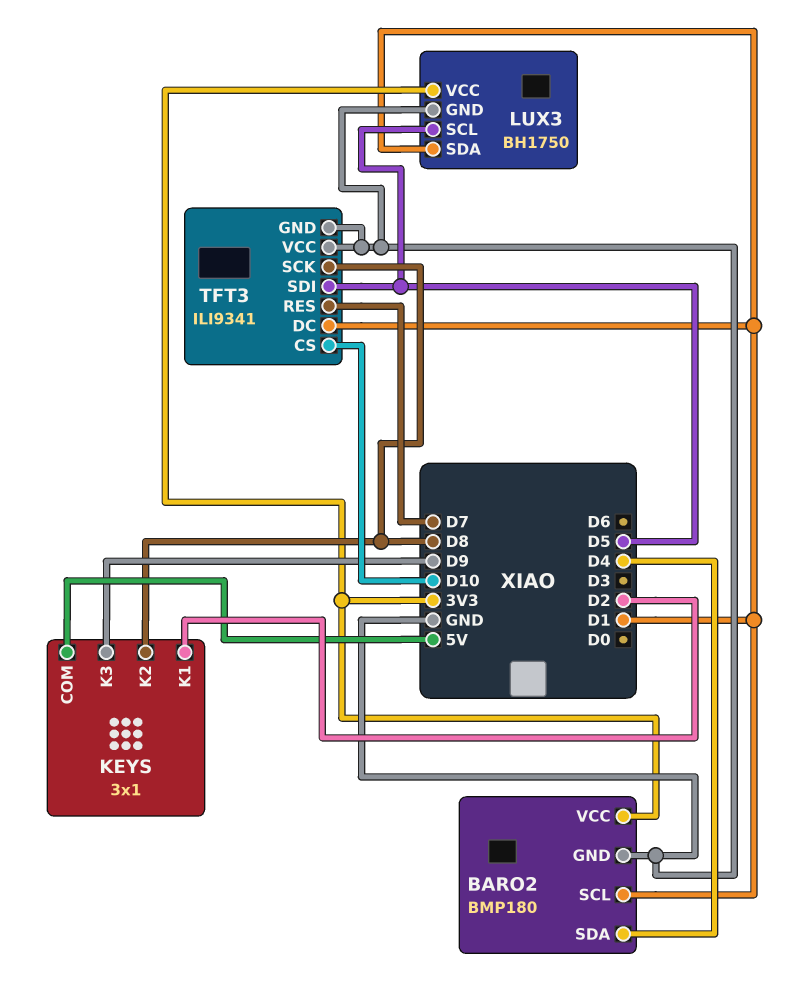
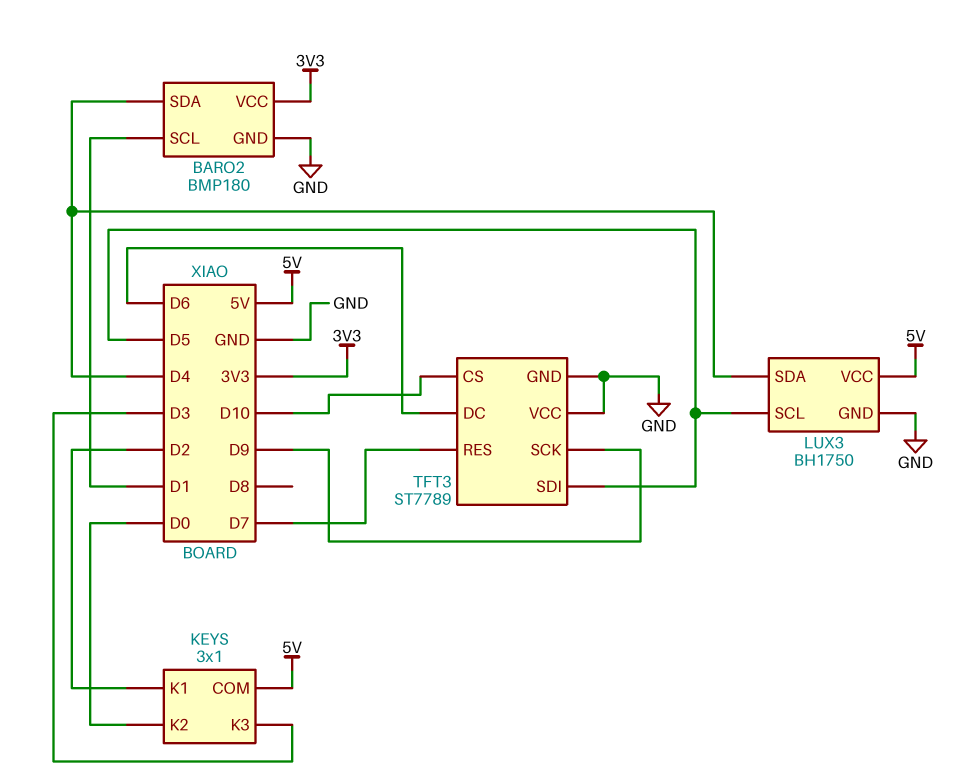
KEYS pin K2: D8 -> D0
KEYS pin K3: D9 -> D3
LUX3 pin SDA: D1 -> D4
LUX3 pin VCC: 3V3 -> 5V
TFT3: ILI9341 -> ST7789
TFT3 pin DC: D1 -> D6
TFT3 pin SCK: D8 -> D9

